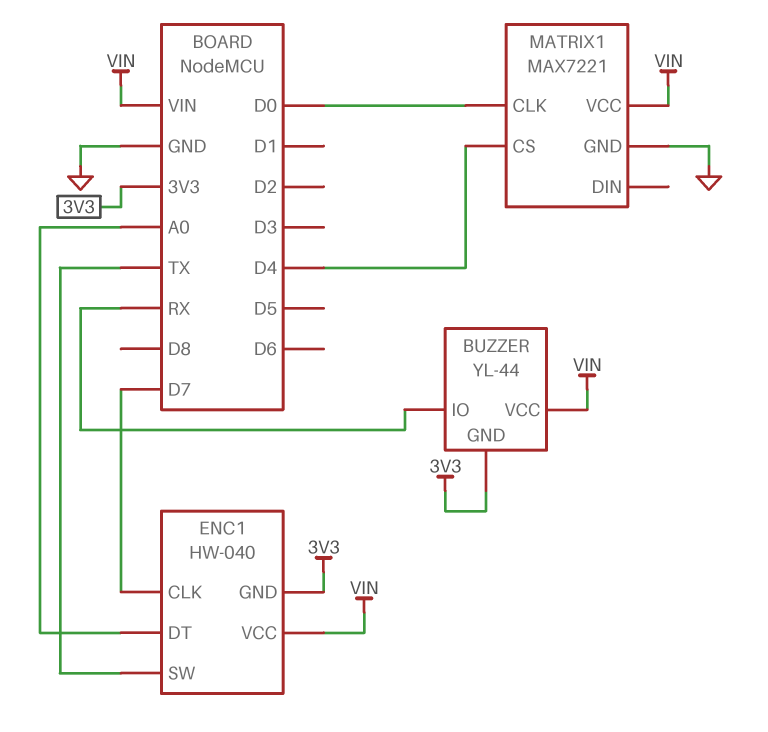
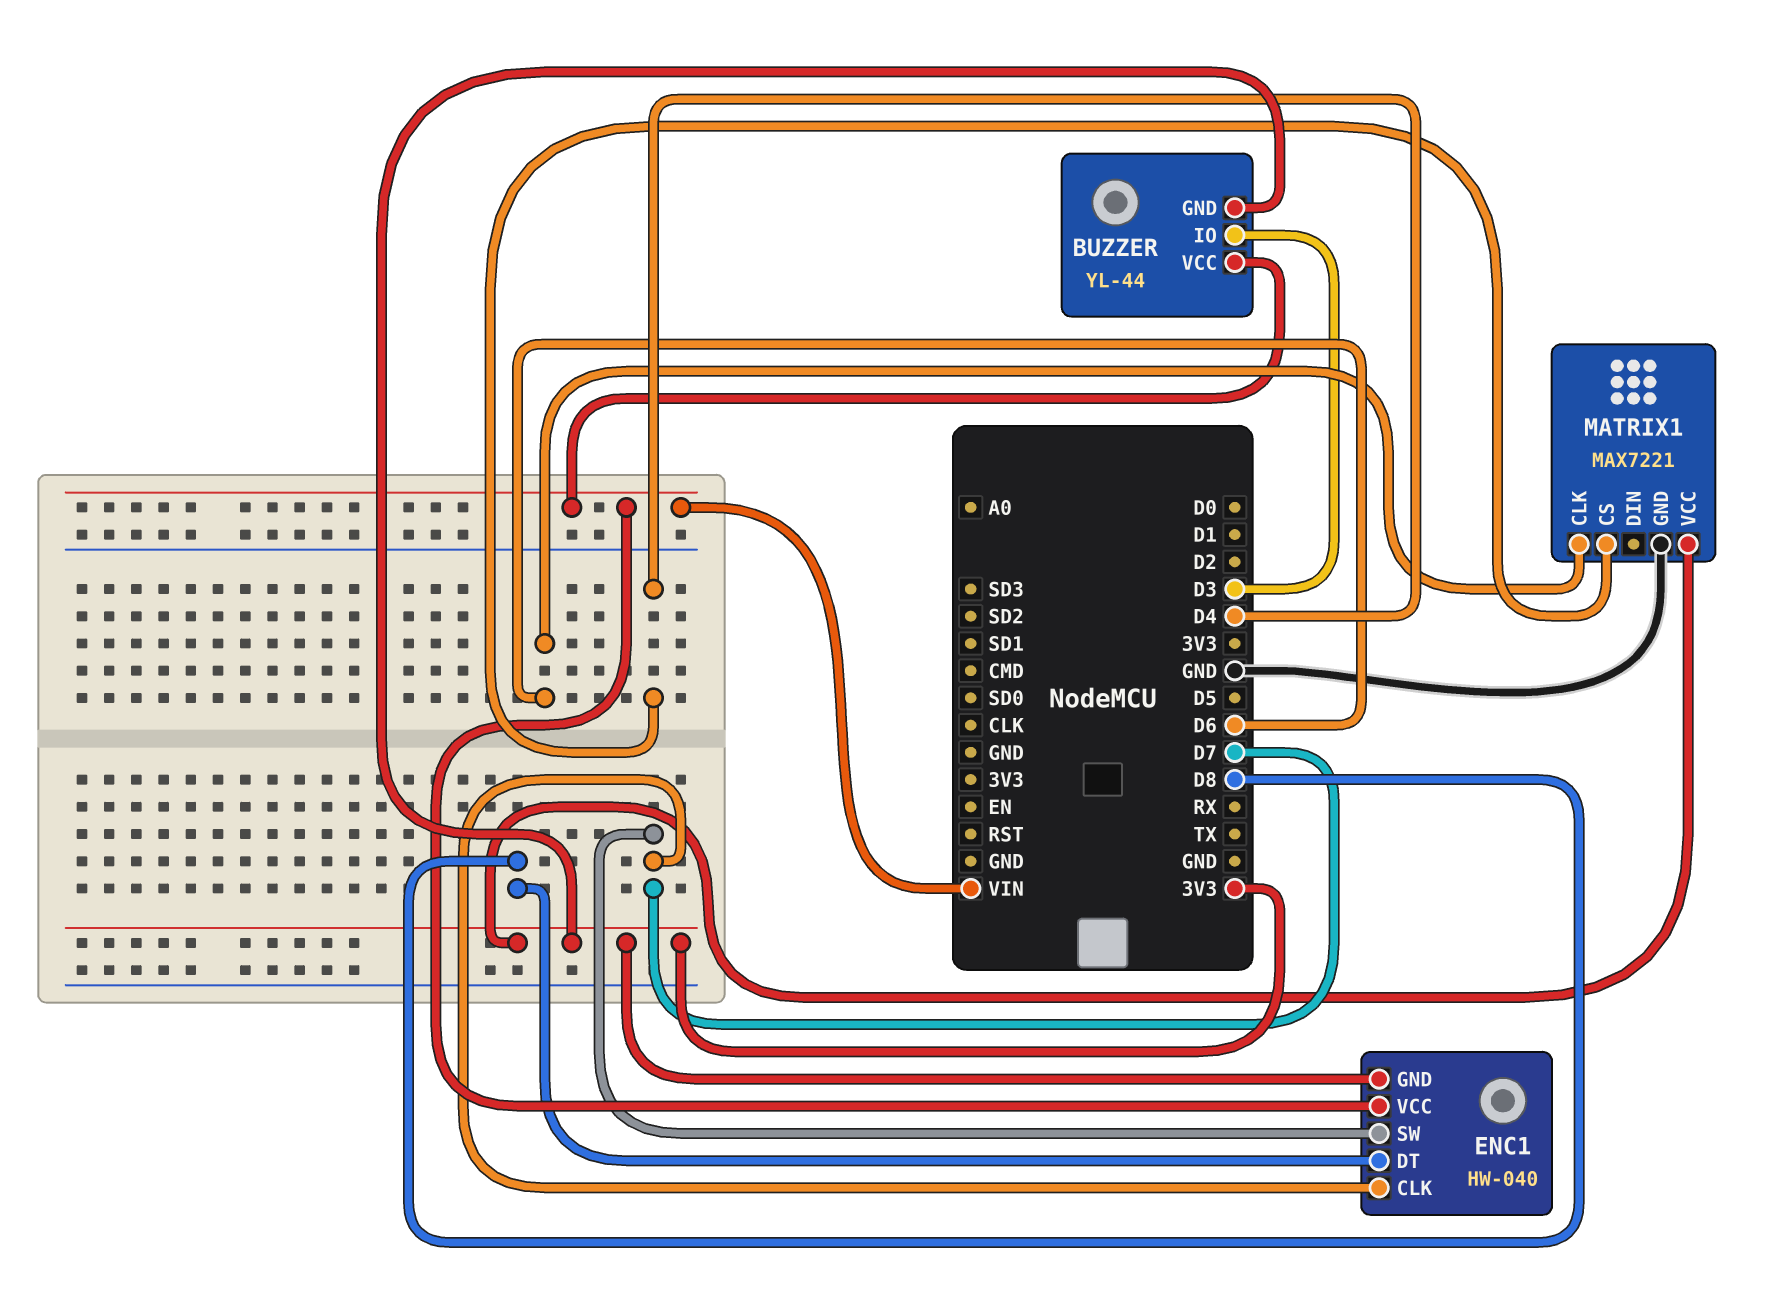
BUZZER pin IO: RX -> D3
ENC1 pin DT: A0 -> D8
ENC1 pin SW: TX -> D7
MATRIX1 pin CLK: D0 -> D6
MATRIX1 pin VCC: VIN -> 3V3

